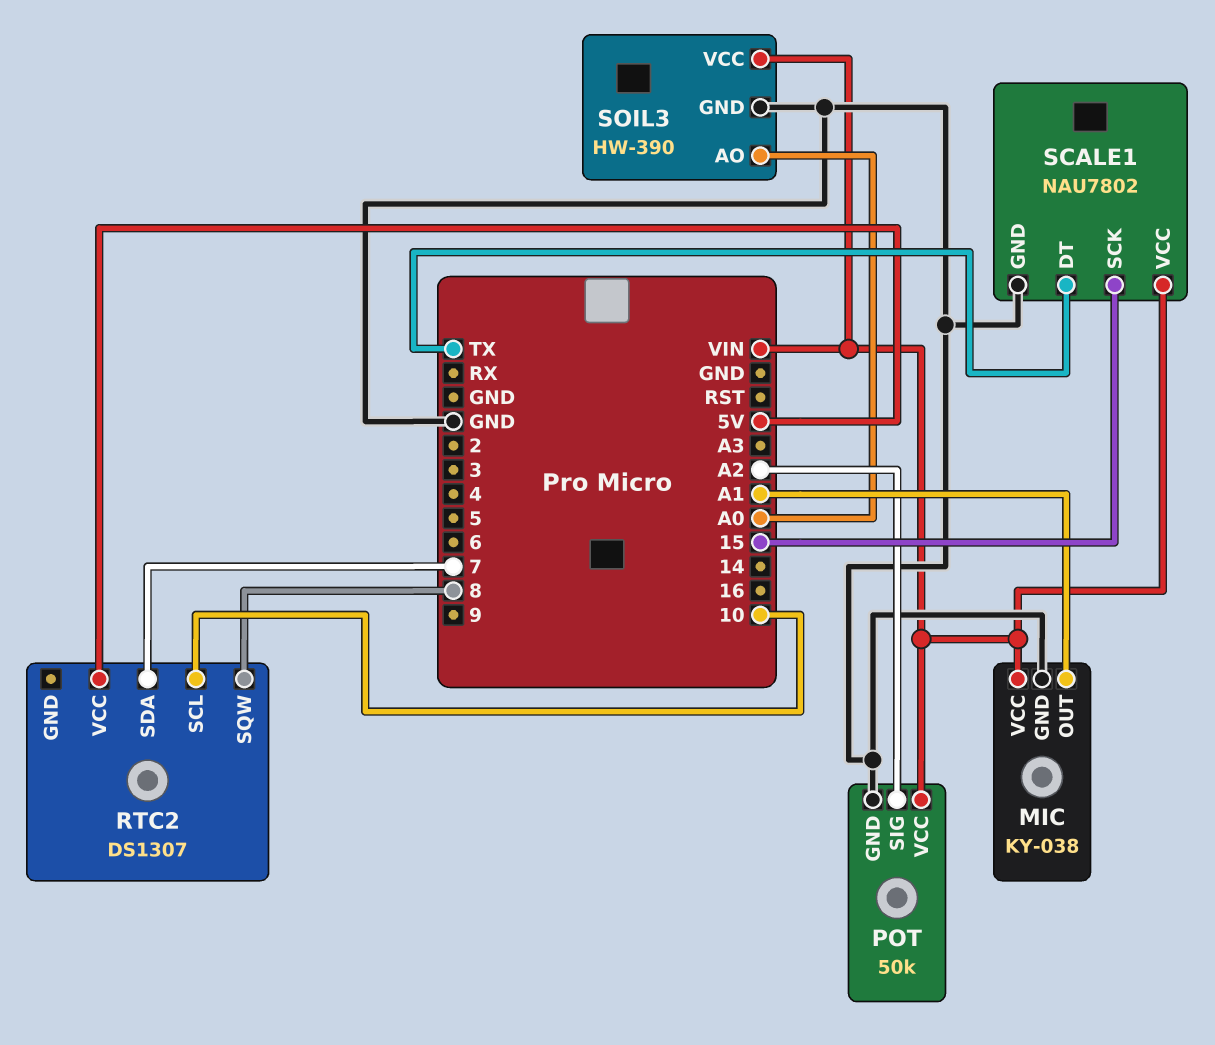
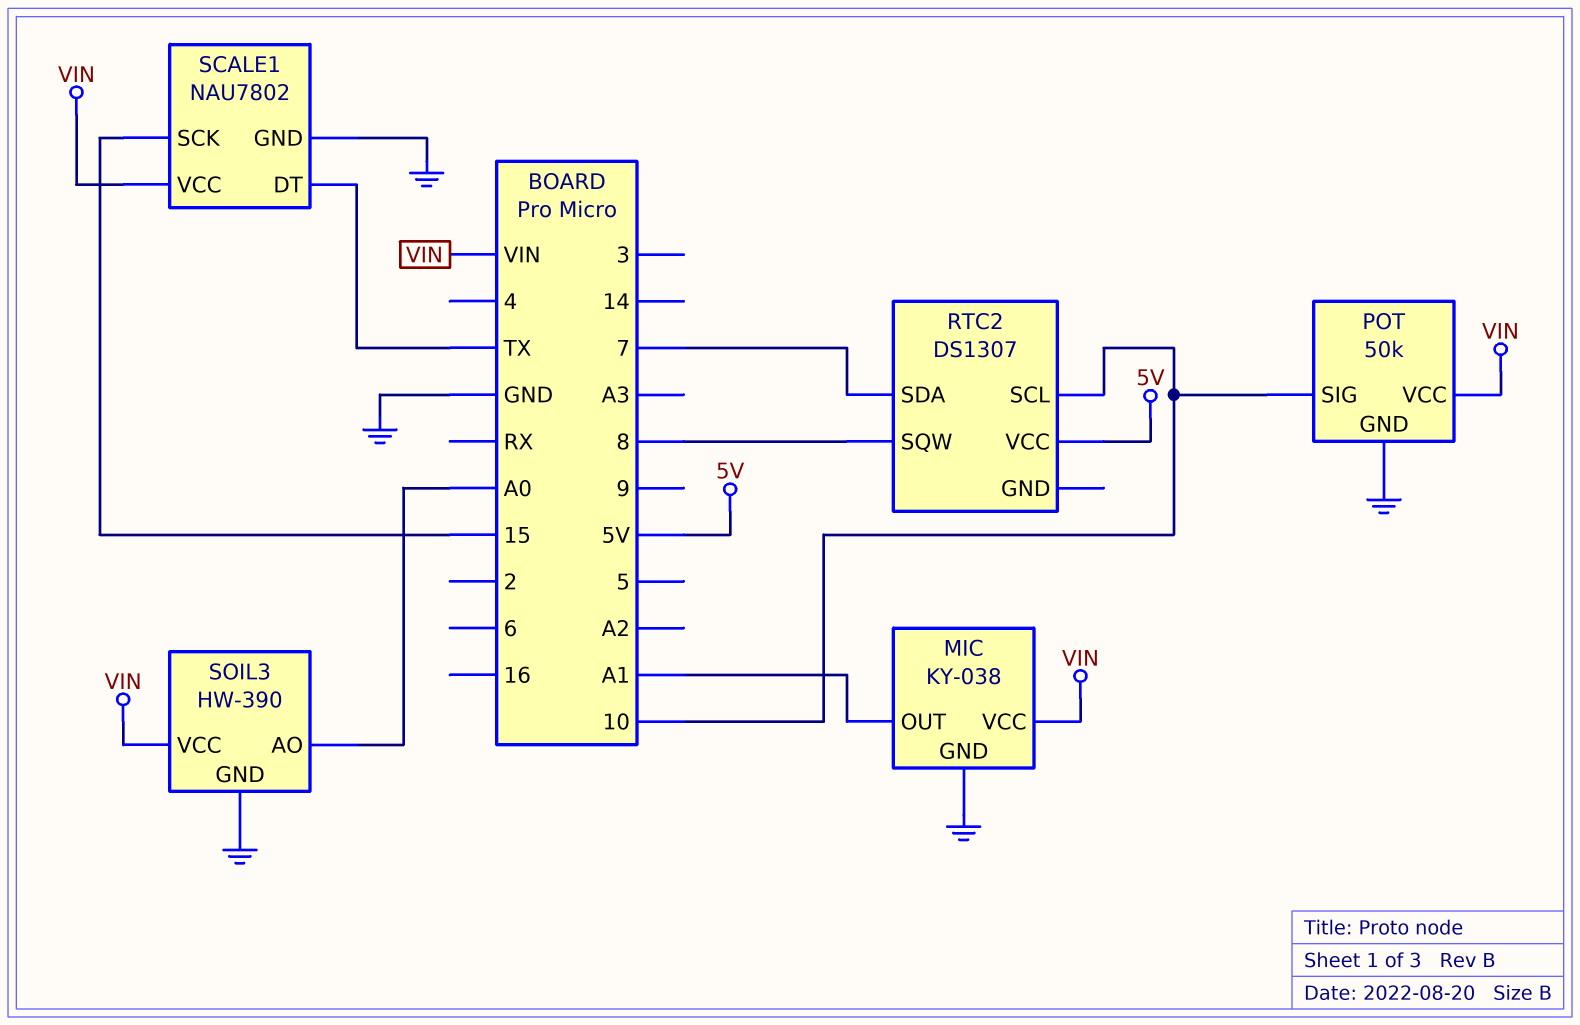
POT pin SIG: A2 -> 10

